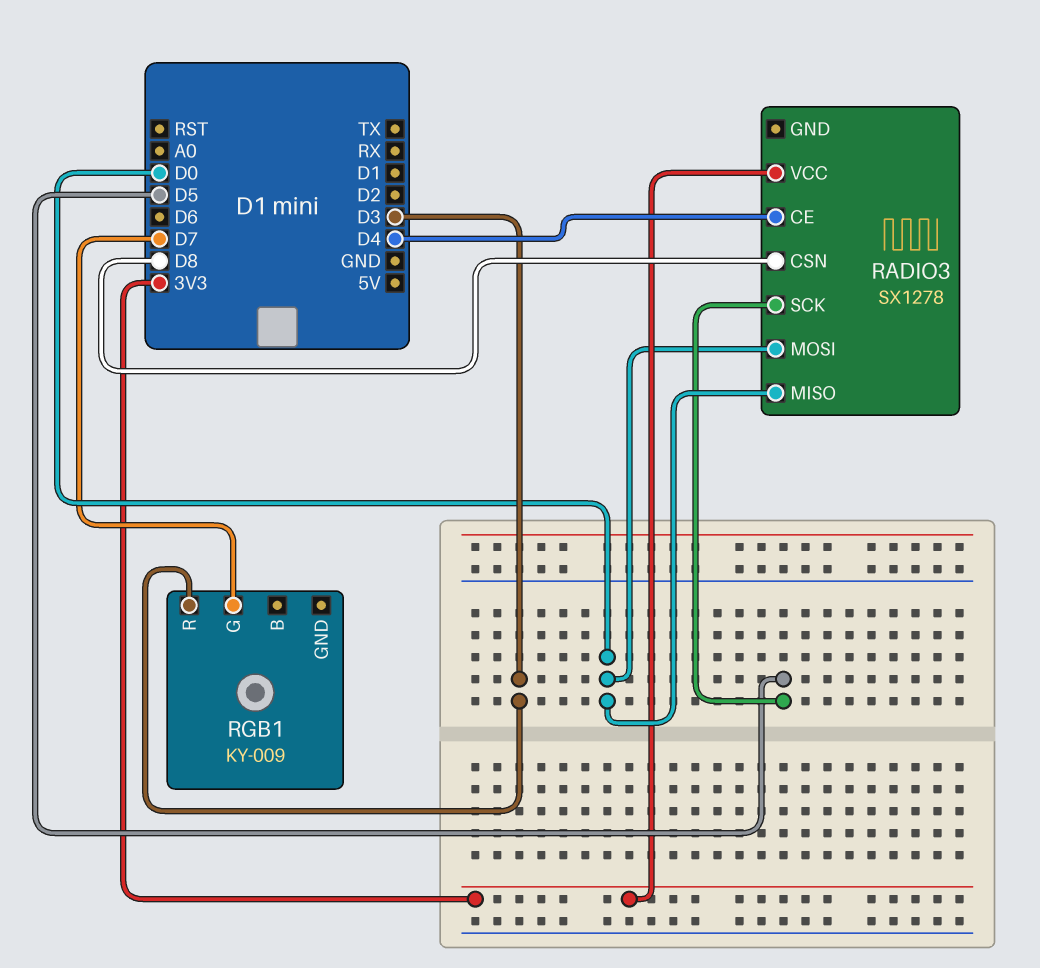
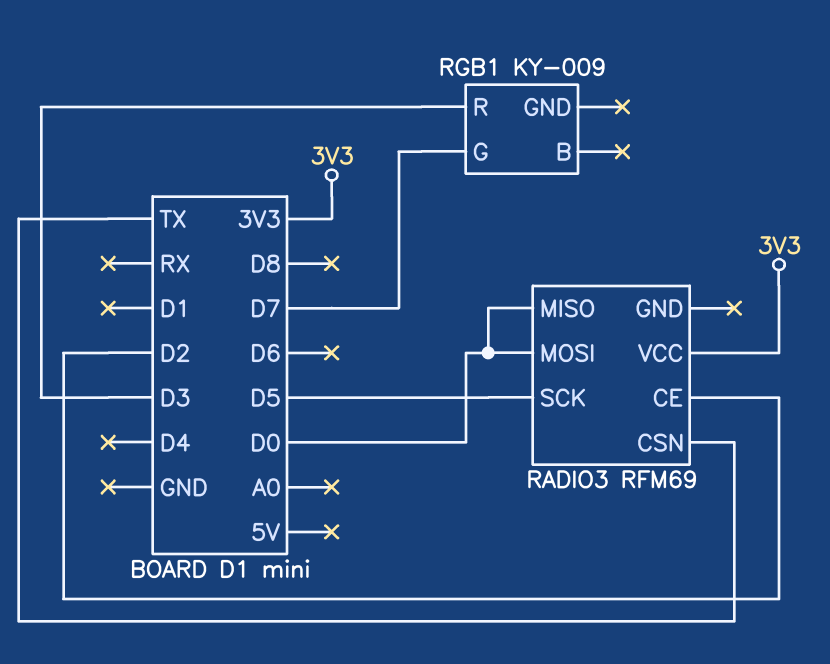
RADIO3: SX1278 -> RFM69
RADIO3 pin CE: D4 -> D2
RADIO3 pin CSN: D8 -> TX

